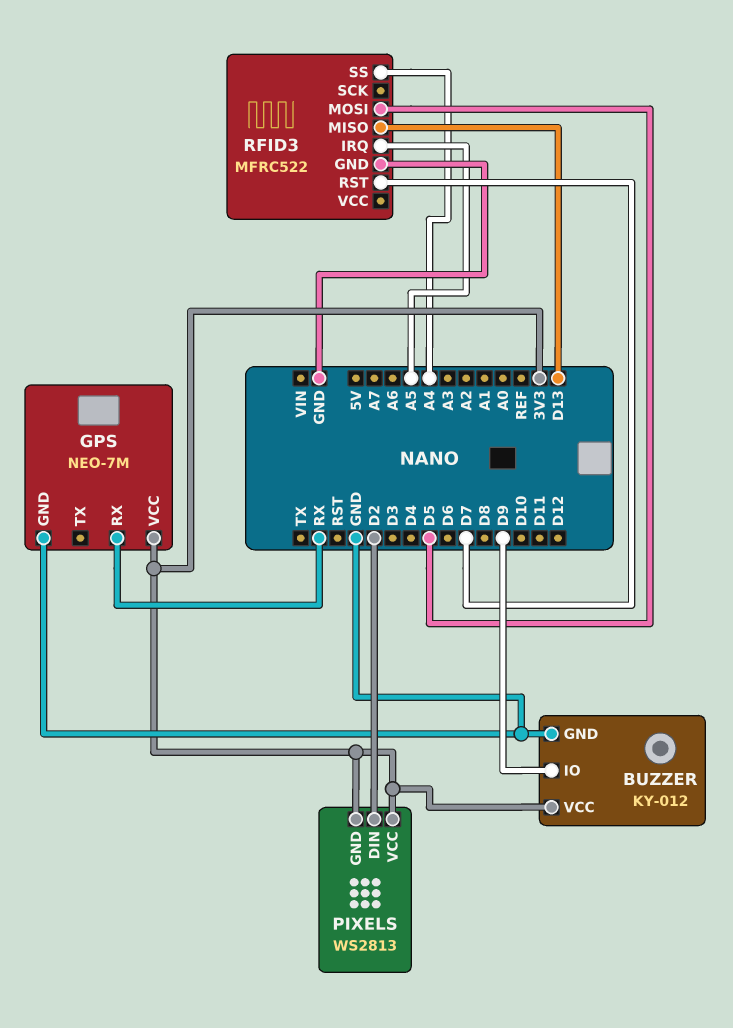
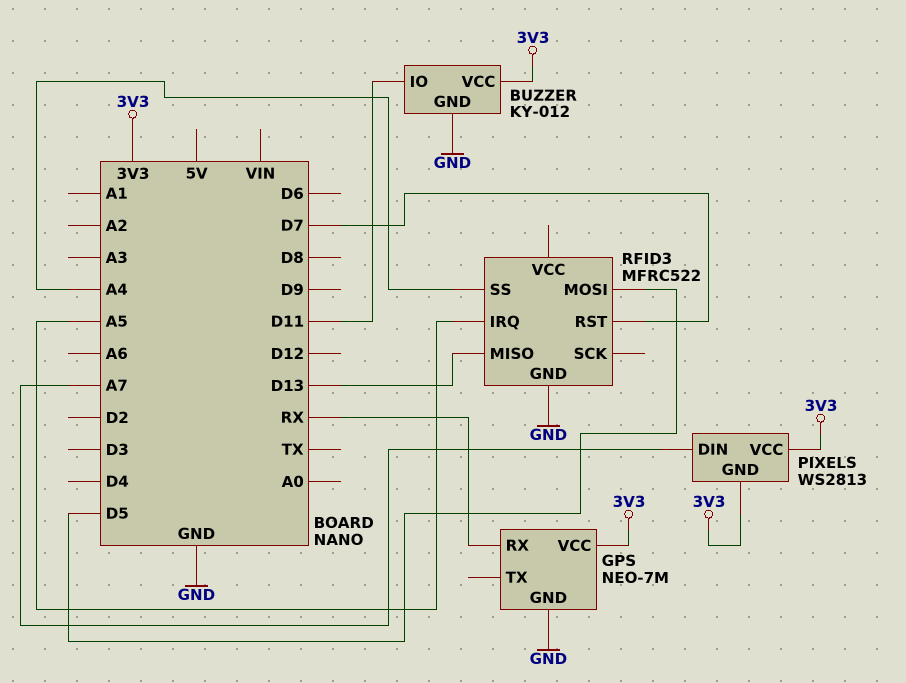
BUZZER pin IO: D9 -> D11
PIXELS pin DIN: D2 -> A7

